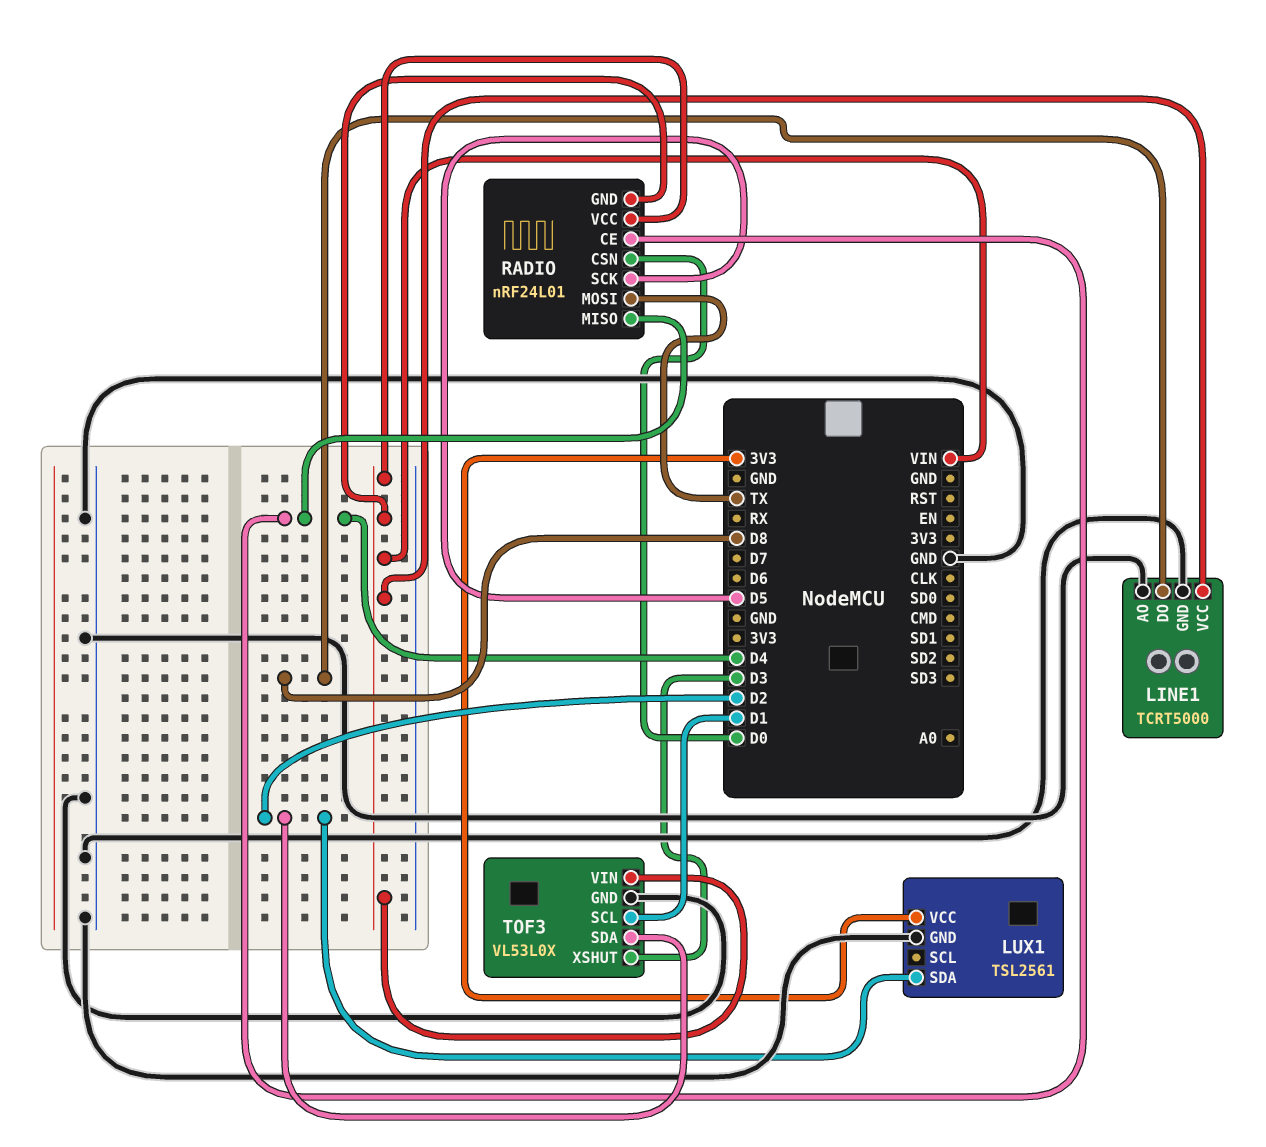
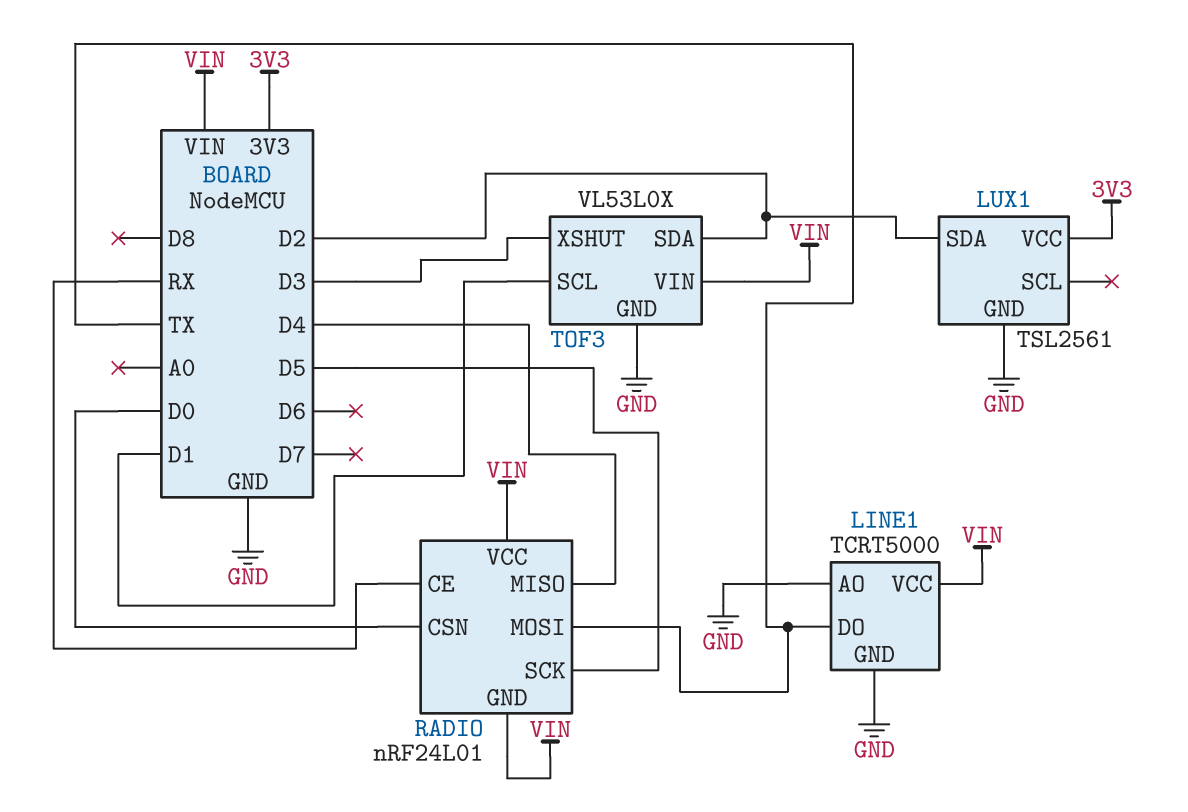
LINE1 pin DO: D8 -> TX
RADIO pin CE: D4 -> RX

